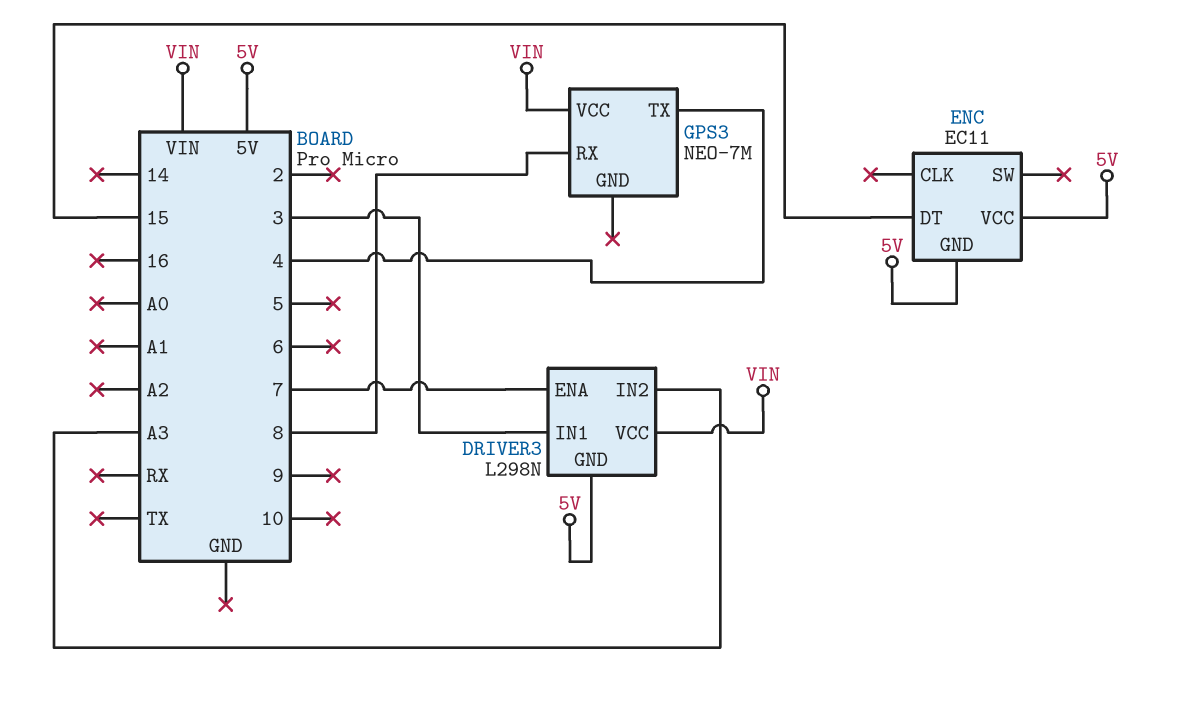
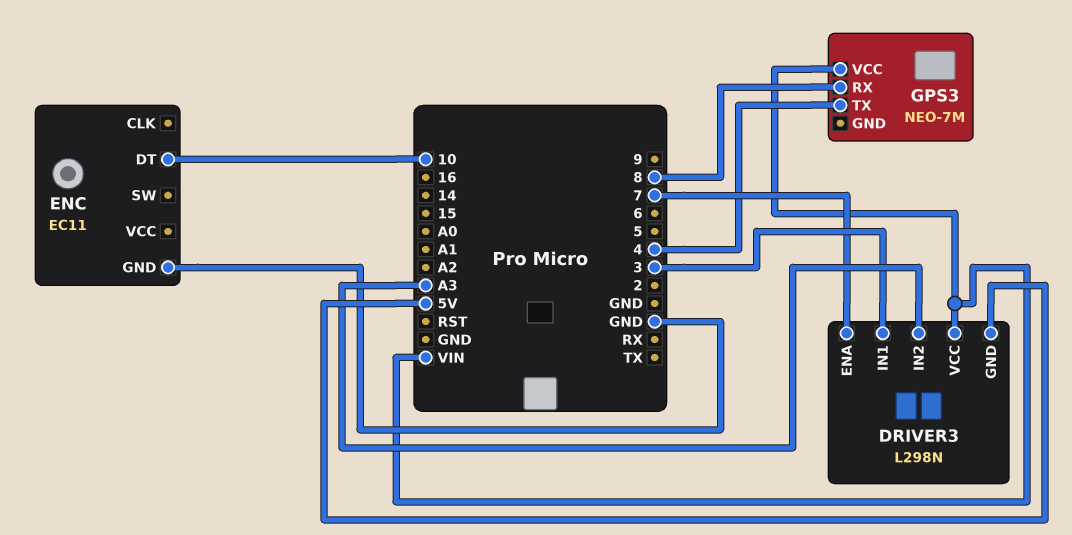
ENC pin DT: 15 -> 10
ENC pin GND: 5V -> GND
ENC pin VCC: 5V -> none

